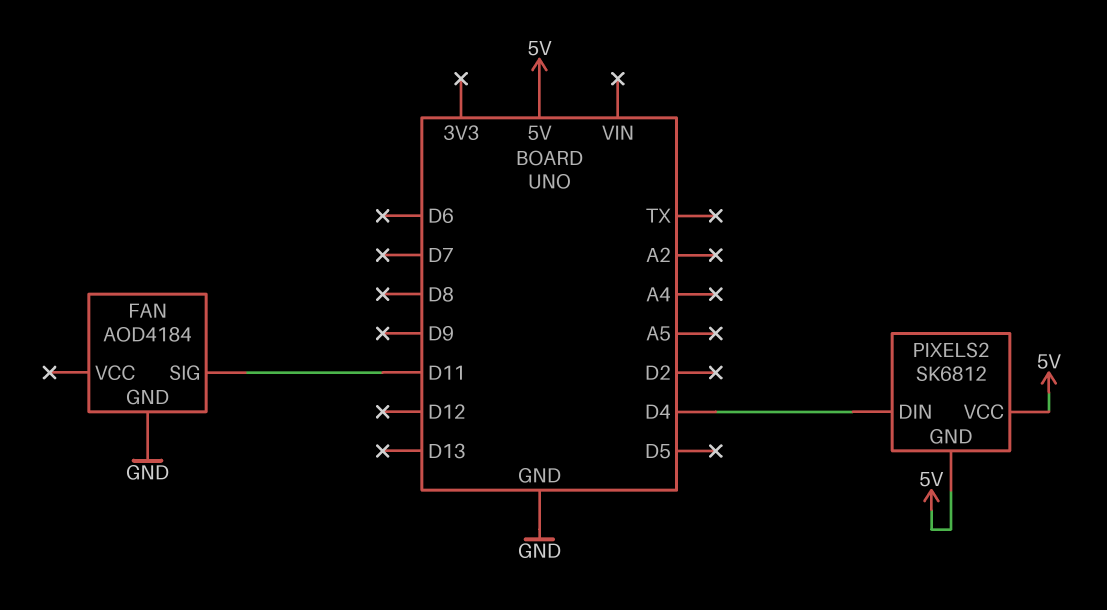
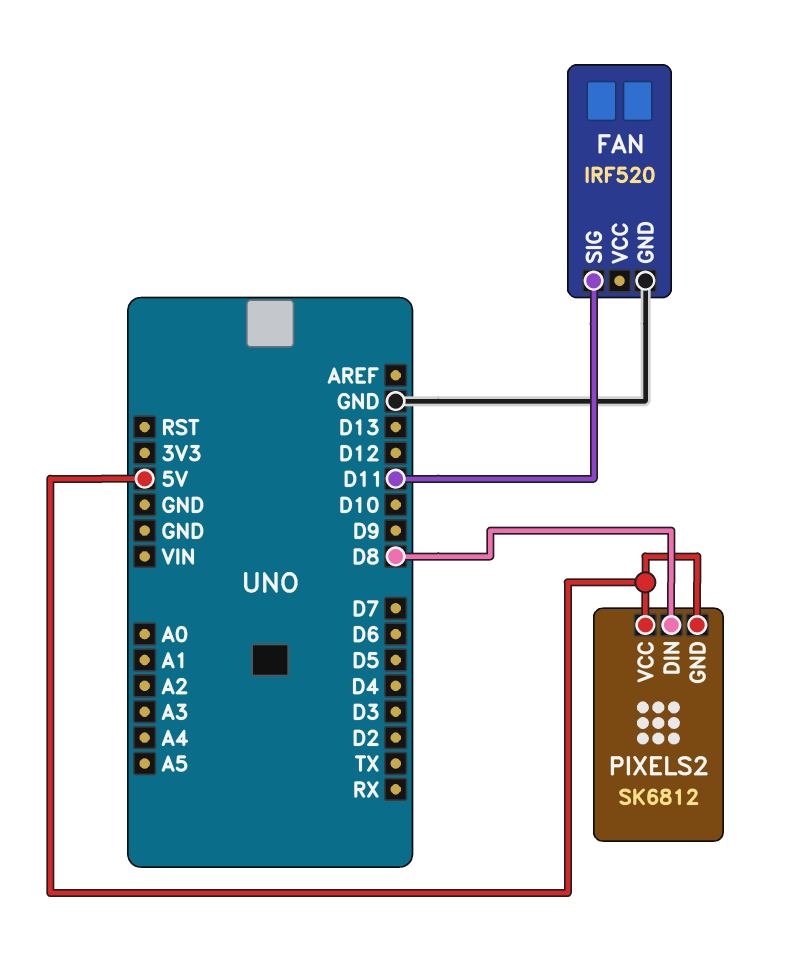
FAN: AOD4184 -> IRF520
PIXELS2 pin DIN: D4 -> D8

